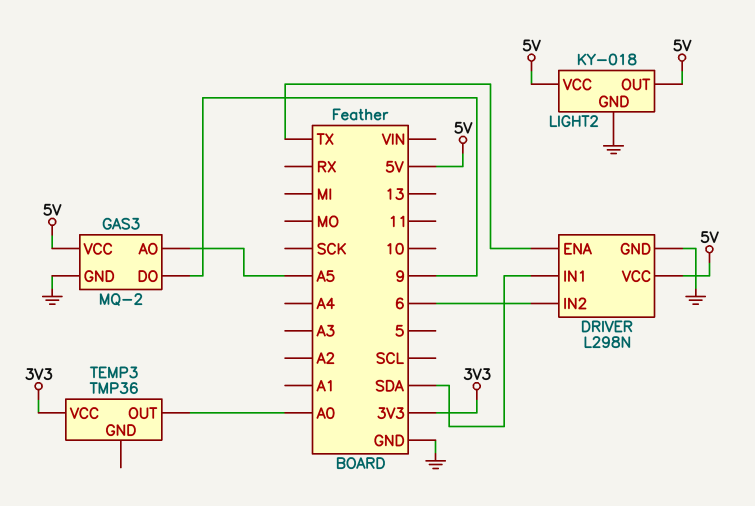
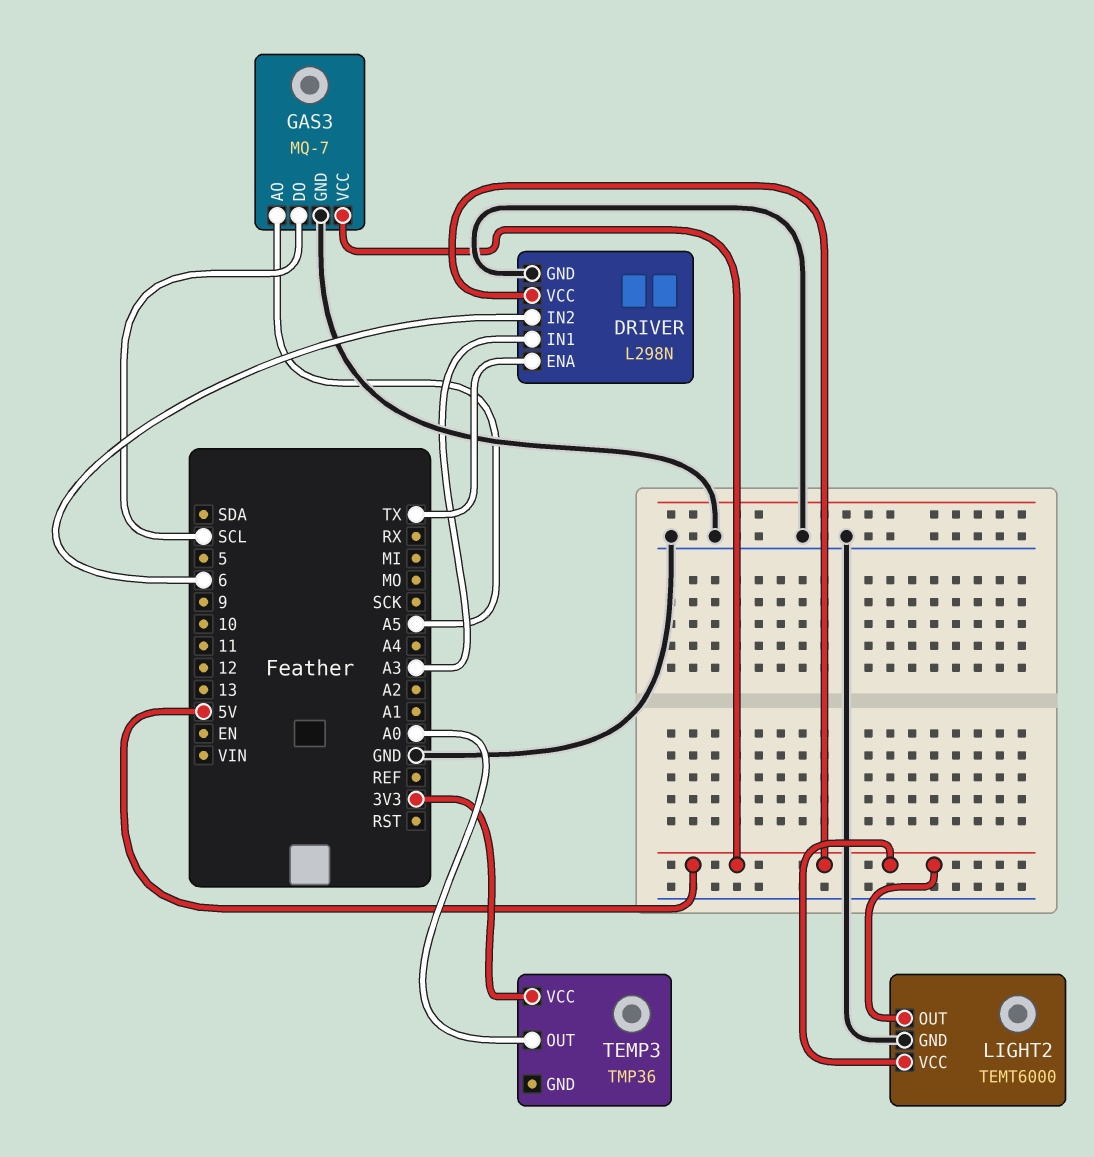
DRIVER pin IN1: SDA -> A3
GAS3: MQ-2 -> MQ-7
GAS3 pin DO: 9 -> SCL
LIGHT2: KY-018 -> TEMT6000

